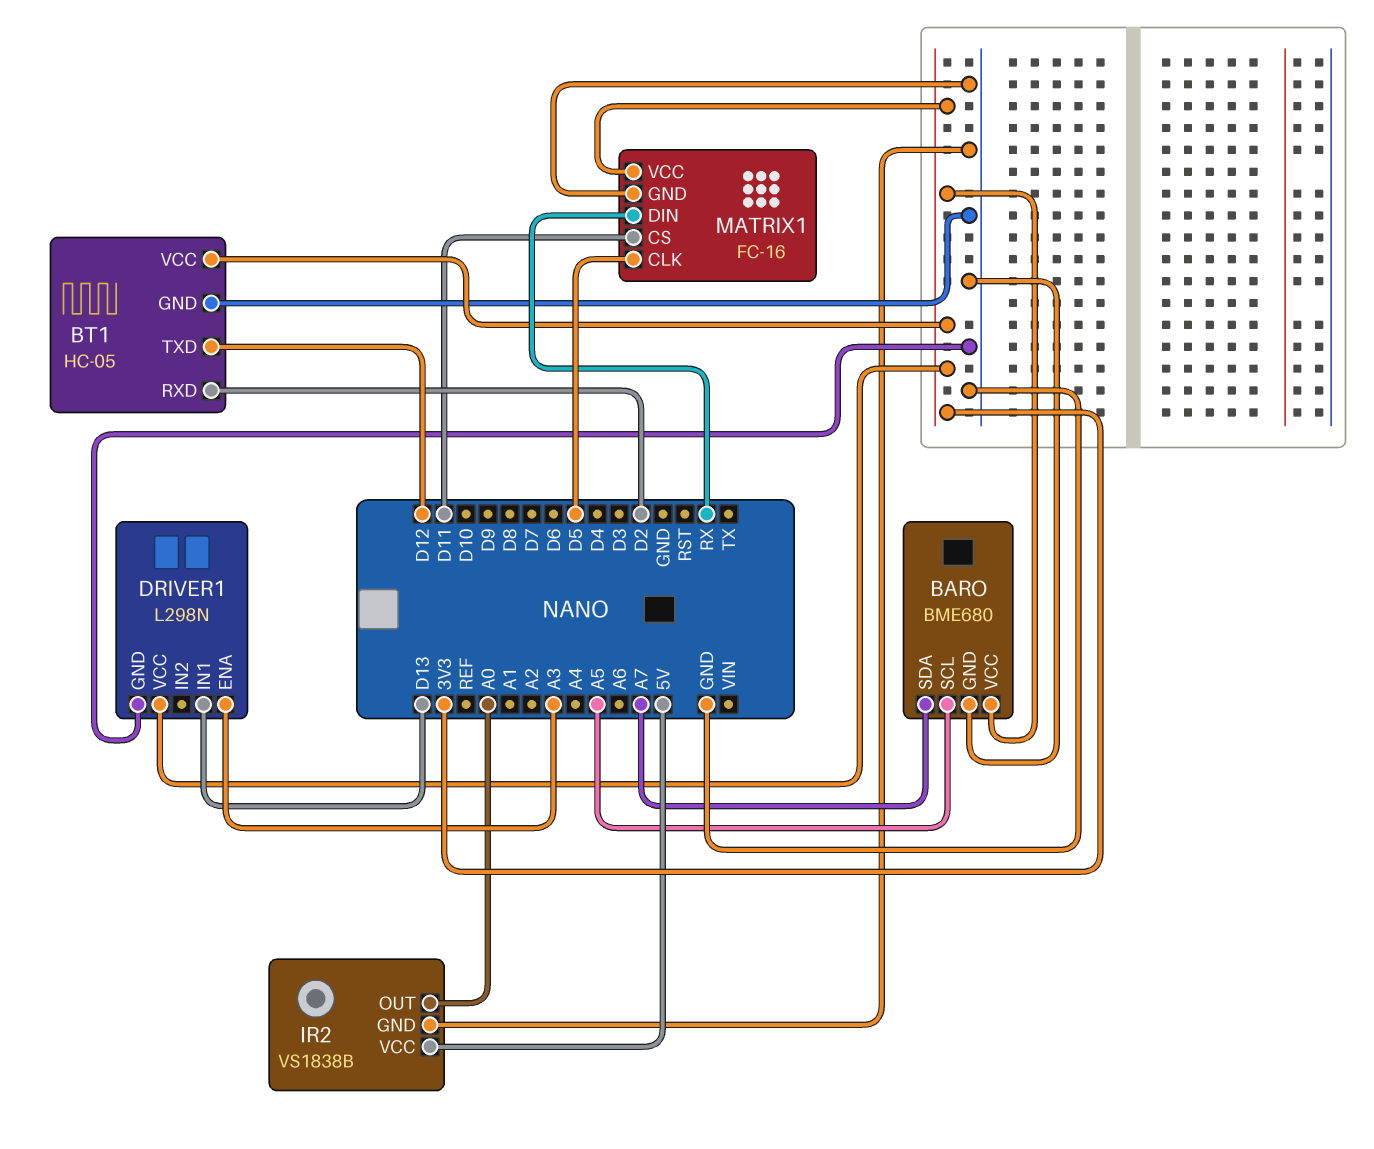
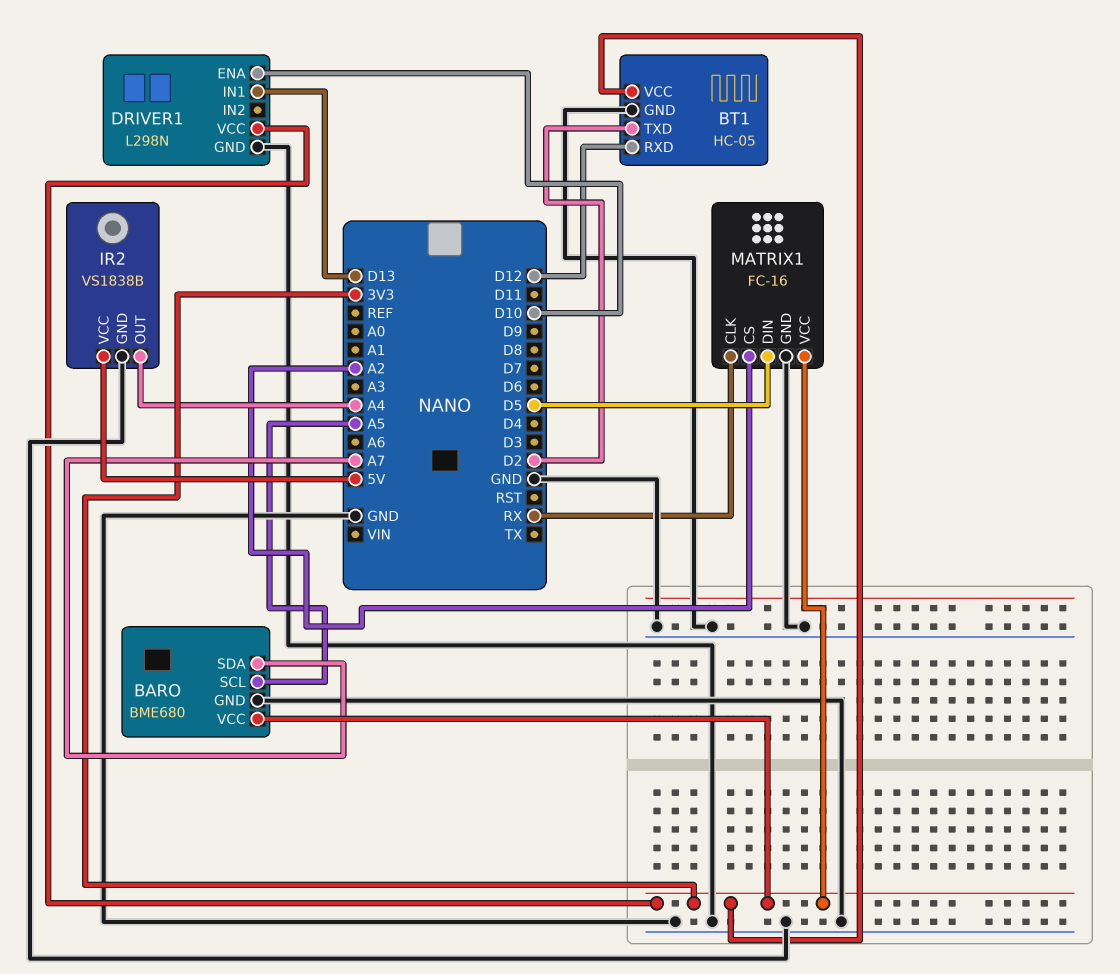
BT1 pin RXD: D2 -> D12
BT1 pin TXD: D12 -> D2
DRIVER1 pin ENA: A3 -> D10
IR2 pin OUT: A0 -> A4
MATRIX1 pin CLK: D5 -> RX
MATRIX1 pin CS: D11 -> A2
MATRIX1 pin DIN: RX -> D5

